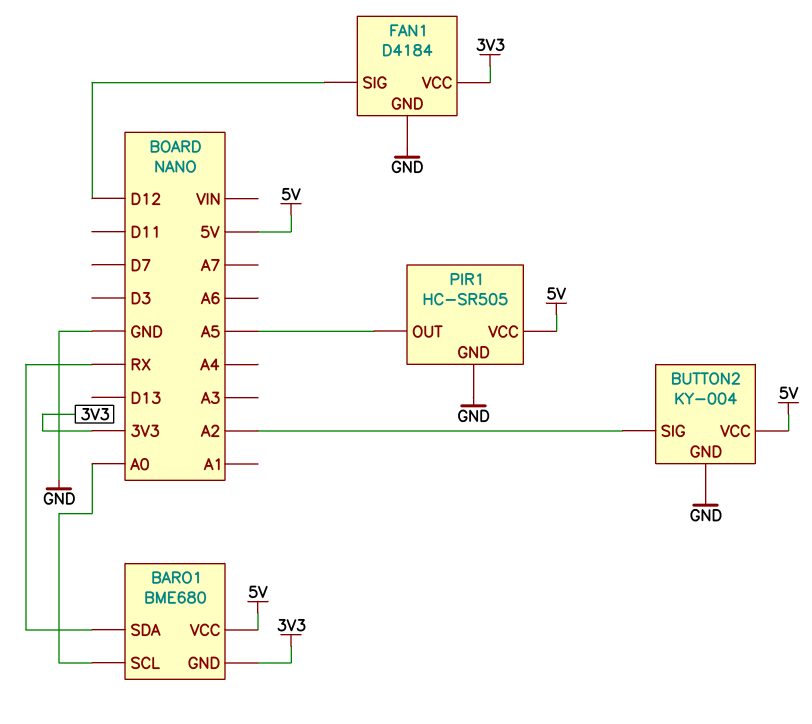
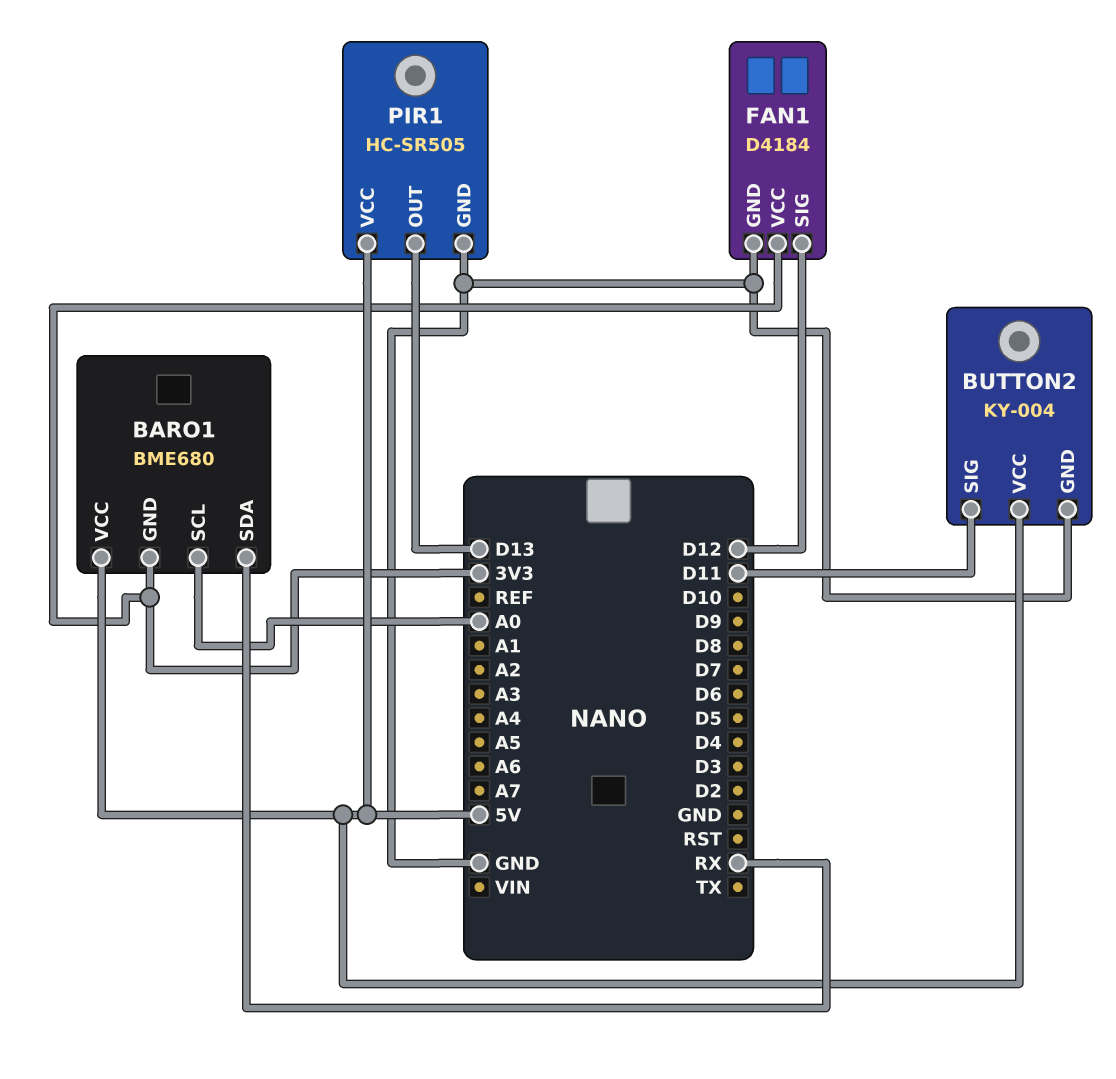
BUTTON2 pin SIG: A2 -> D11
PIR1 pin OUT: A5 -> D13

